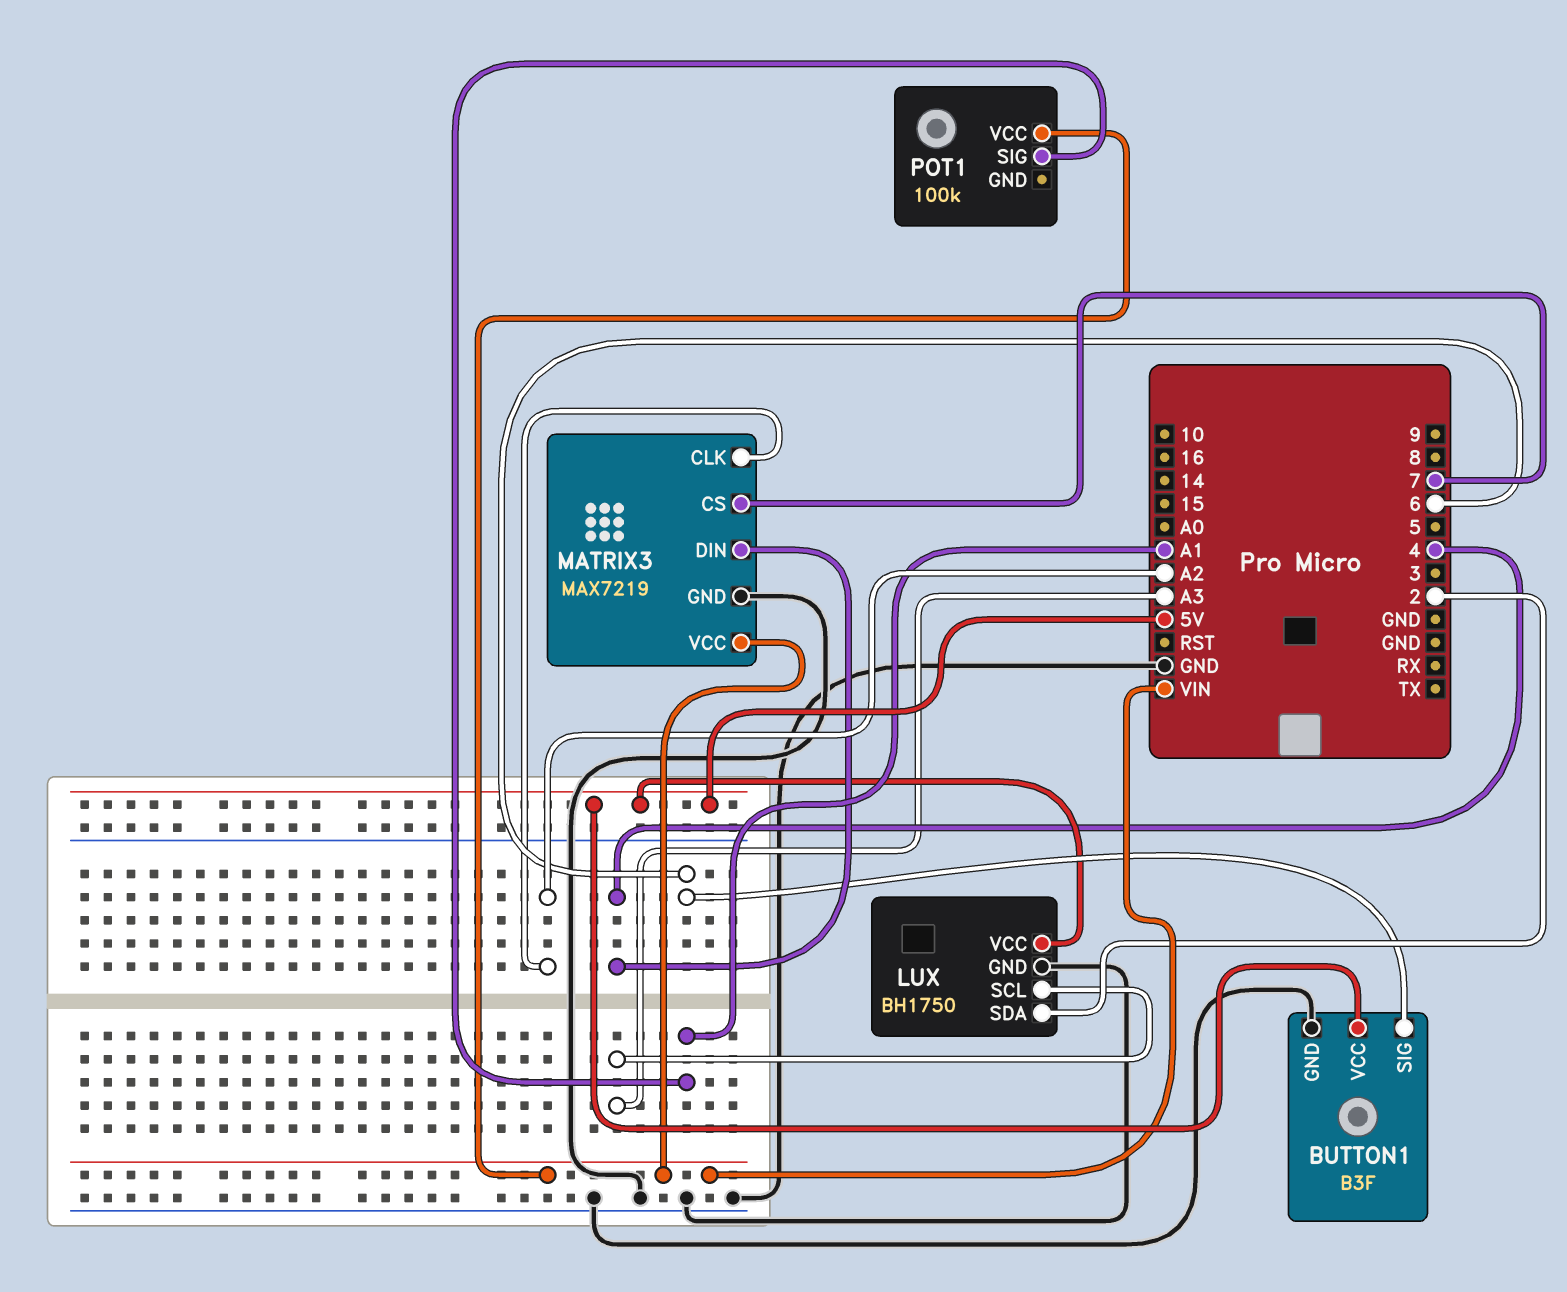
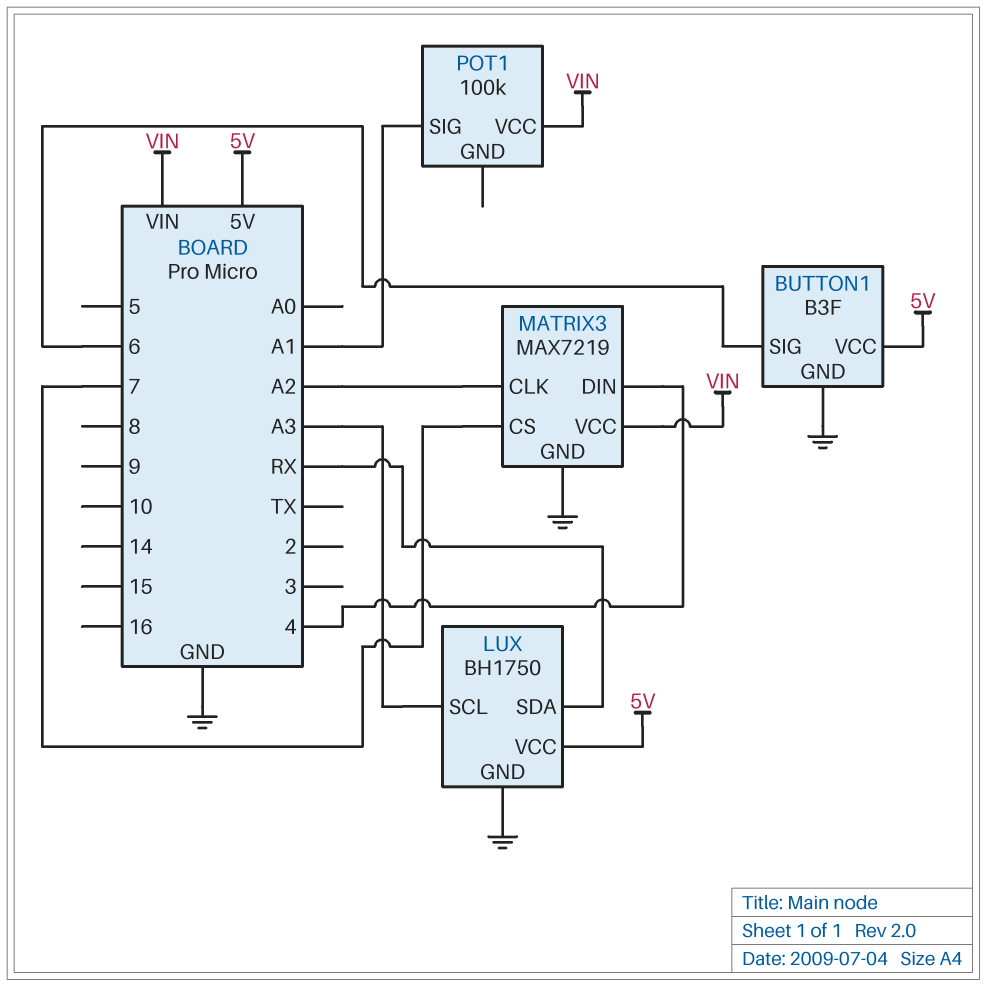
LUX pin SDA: 2 -> RX

